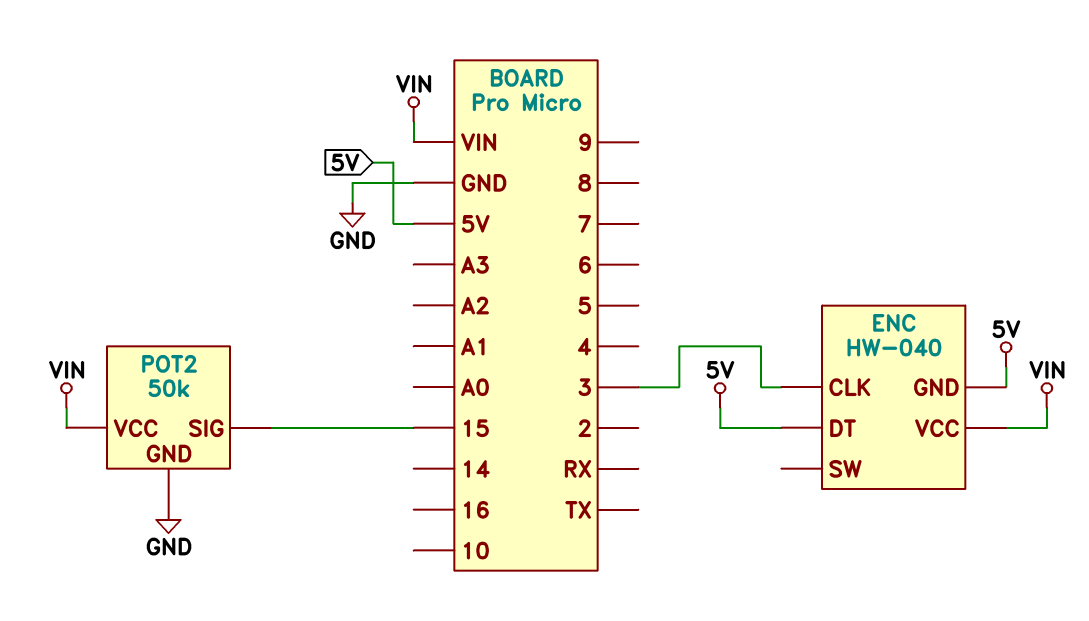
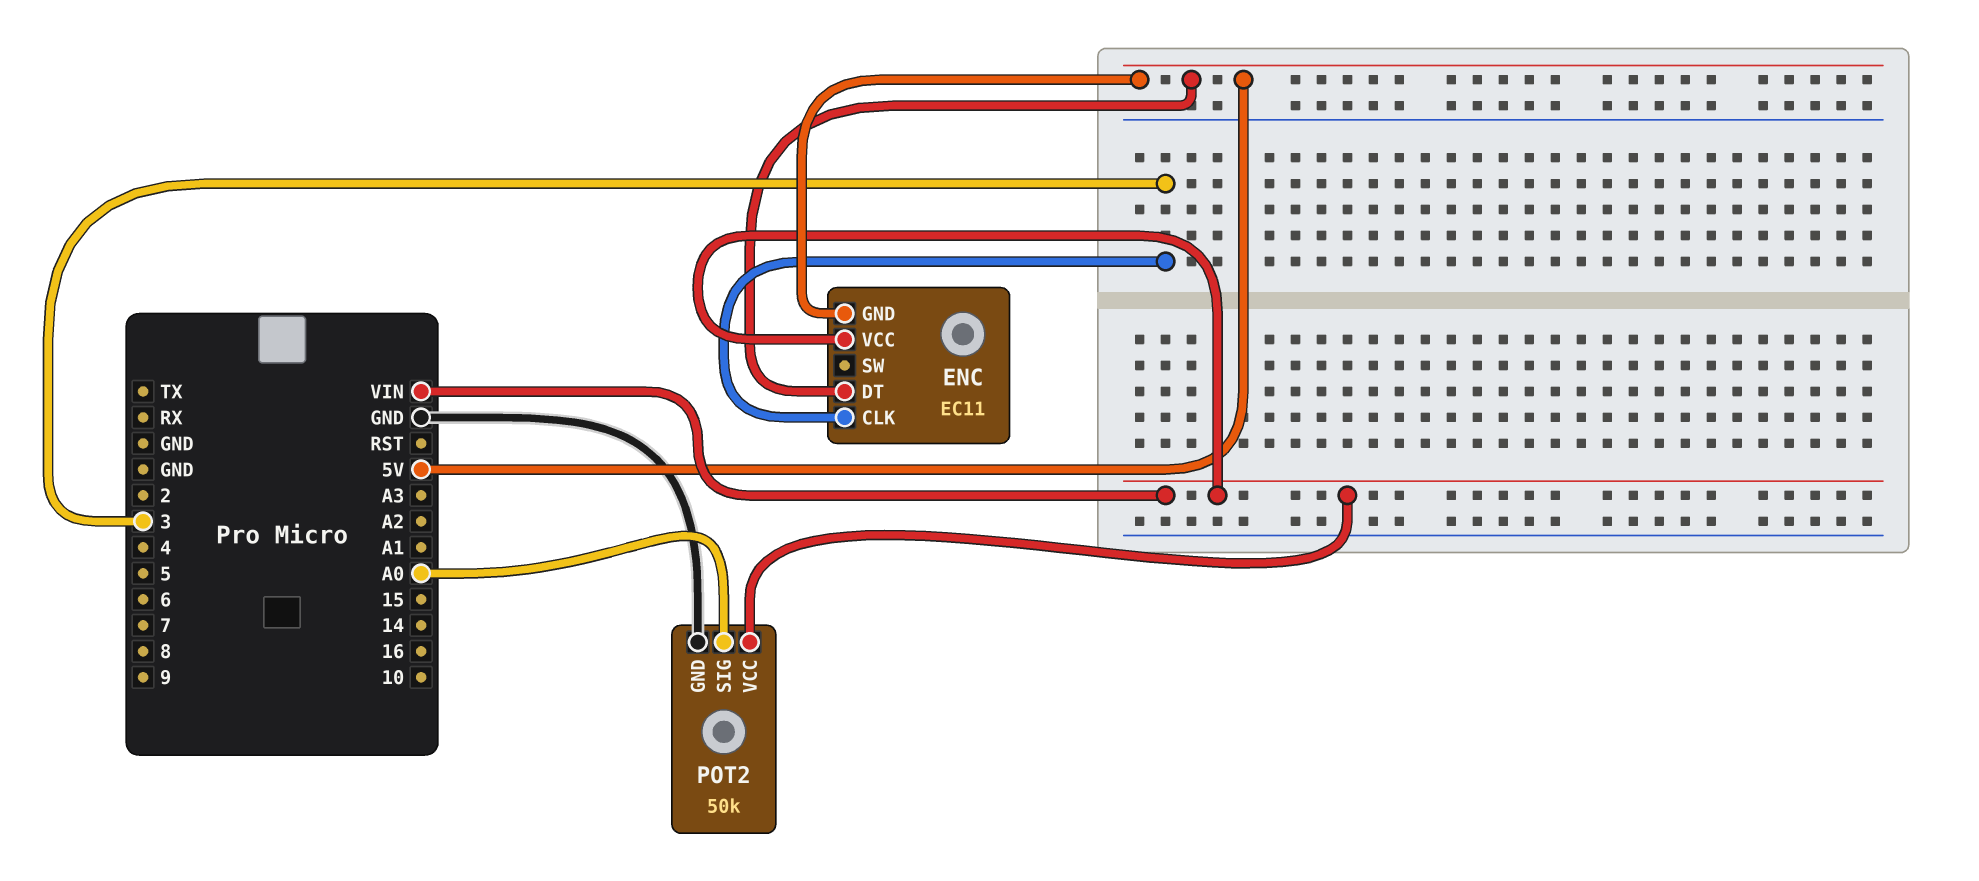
ENC: HW-040 -> EC11
POT2 pin SIG: 15 -> A0

